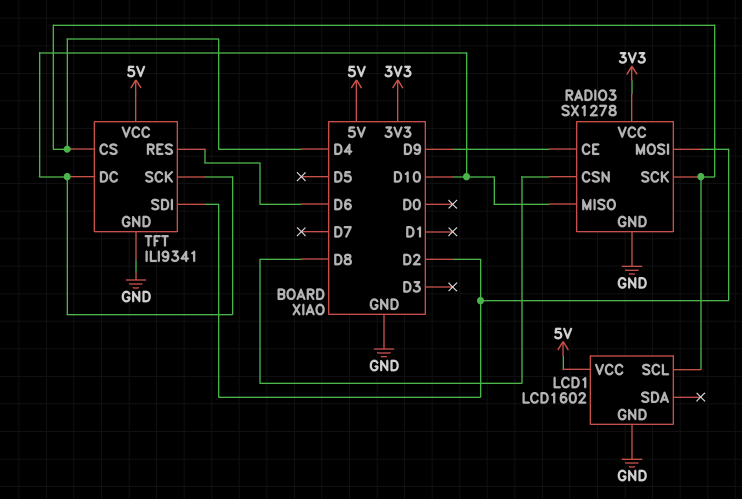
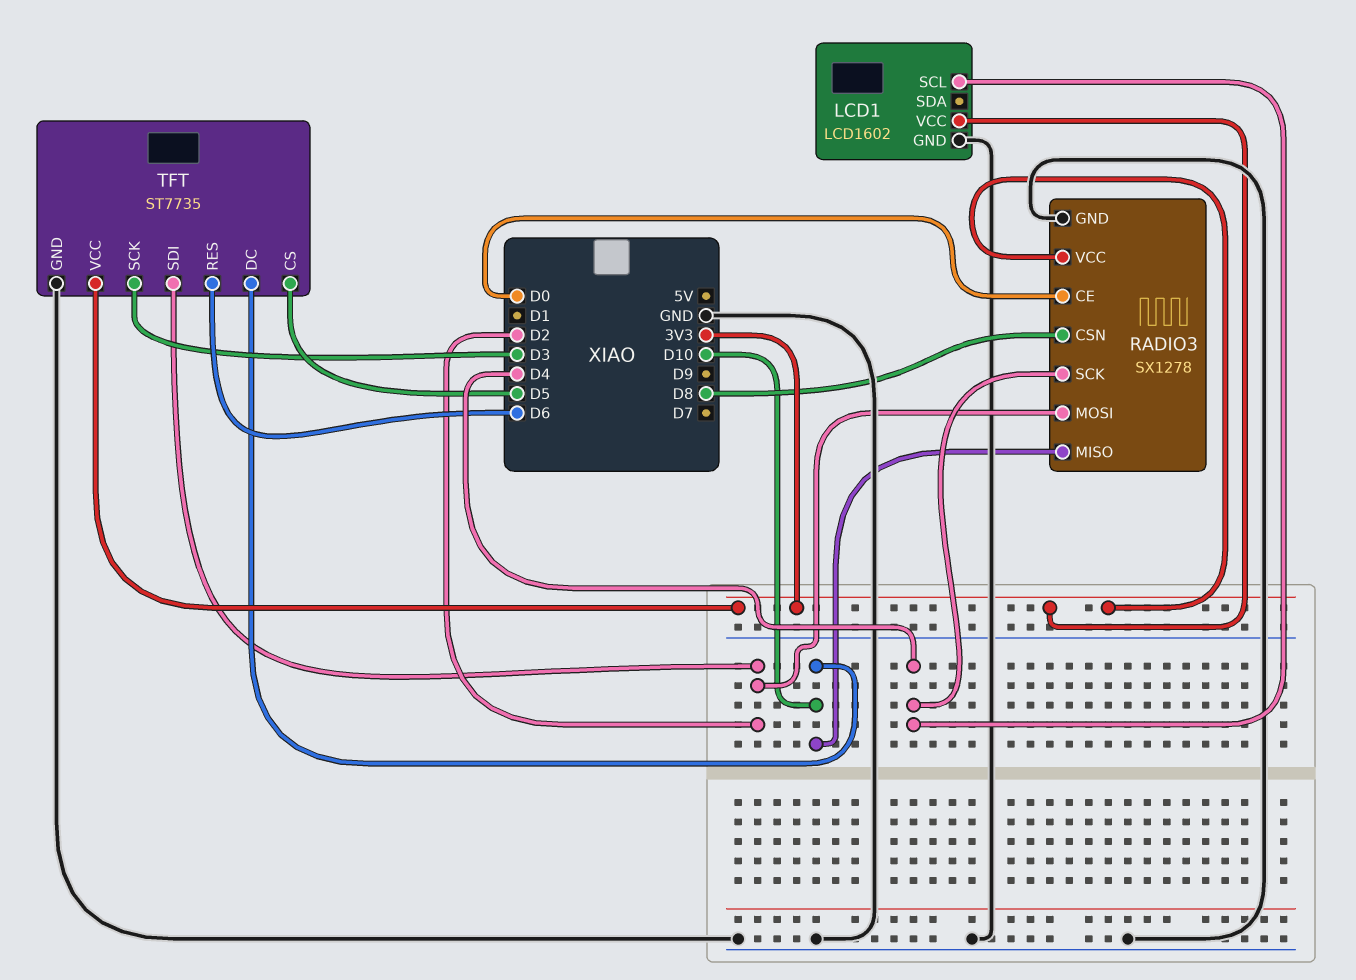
LCD1 pin VCC: 5V -> 3V3
RADIO3 pin CE: D9 -> D0
TFT: ILI9341 -> ST7735
TFT pin CS: D4 -> D5
TFT pin SCK: D10 -> D3
TFT pin VCC: 5V -> 3V3

